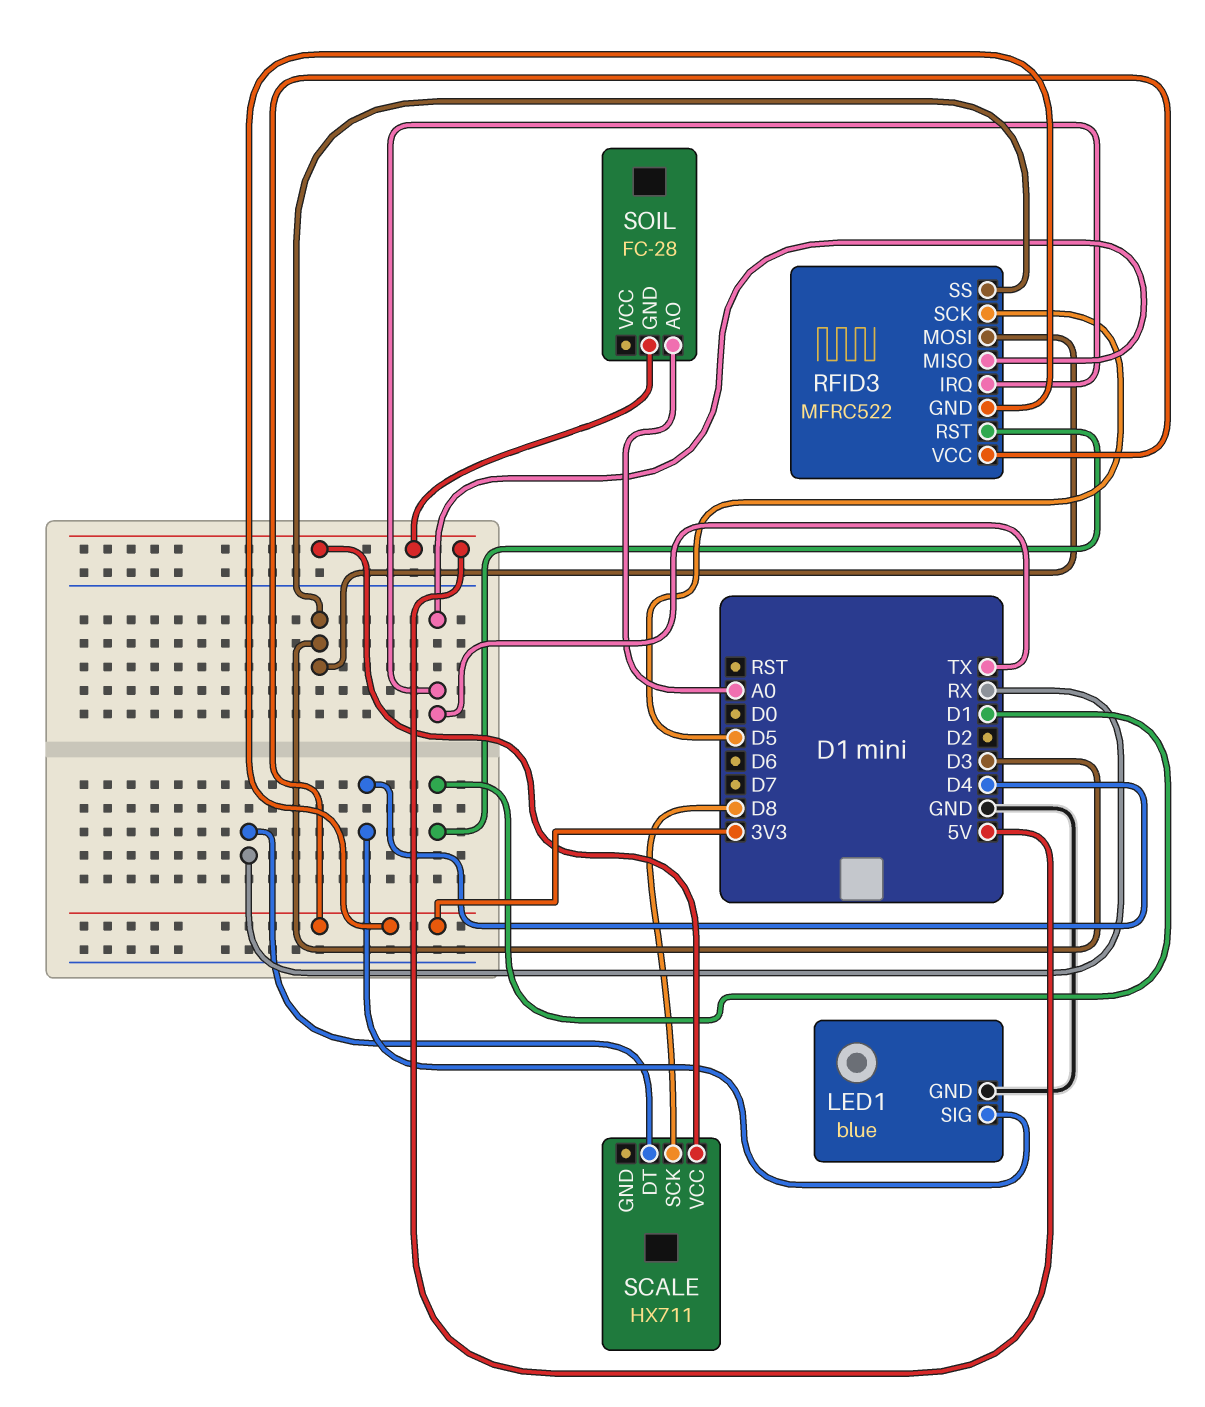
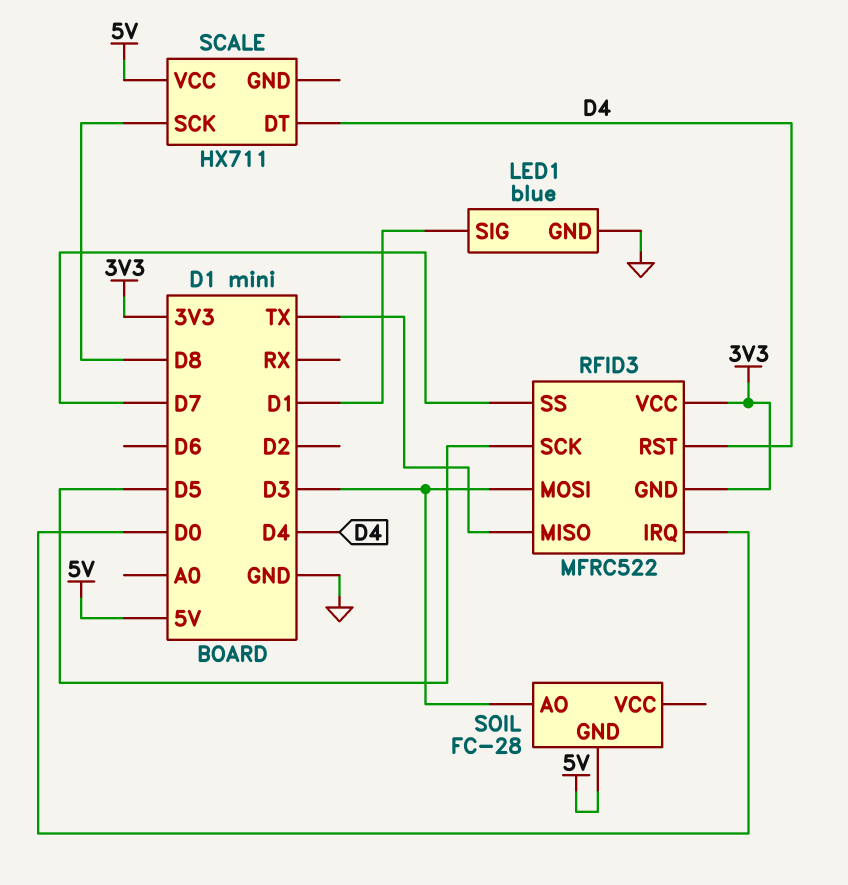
LED1 pin SIG: D4 -> D1
RFID3 pin IRQ: TX -> D0
RFID3 pin RST: D1 -> D4
RFID3 pin SS: D3 -> D7
SCALE pin DT: RX -> D4
SOIL pin AO: A0 -> D3

